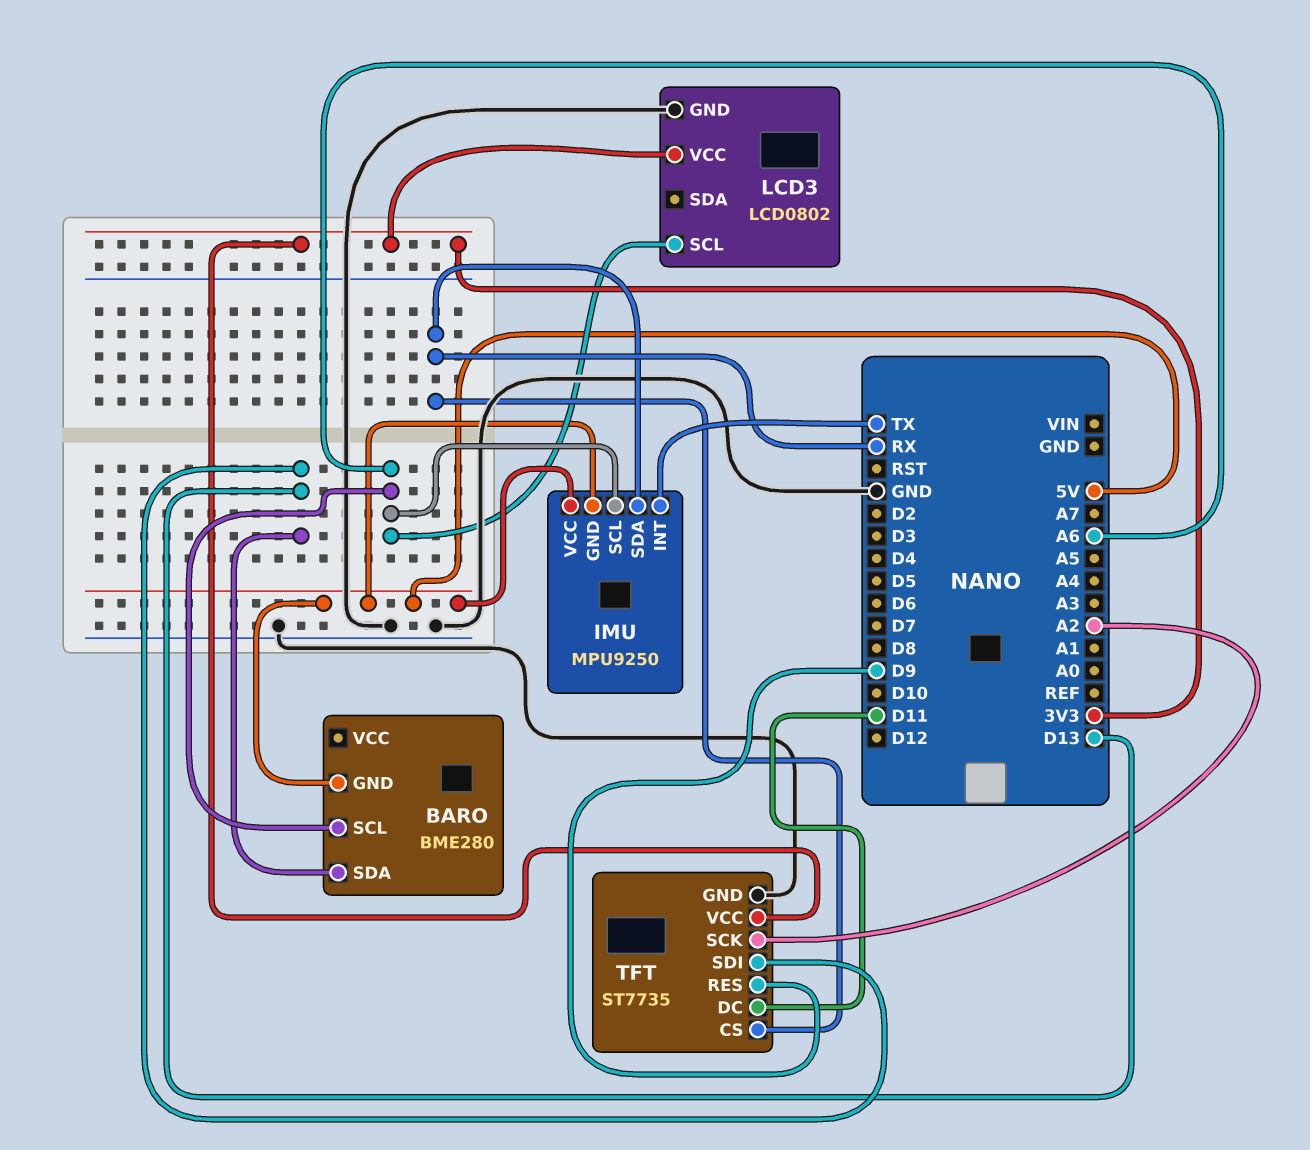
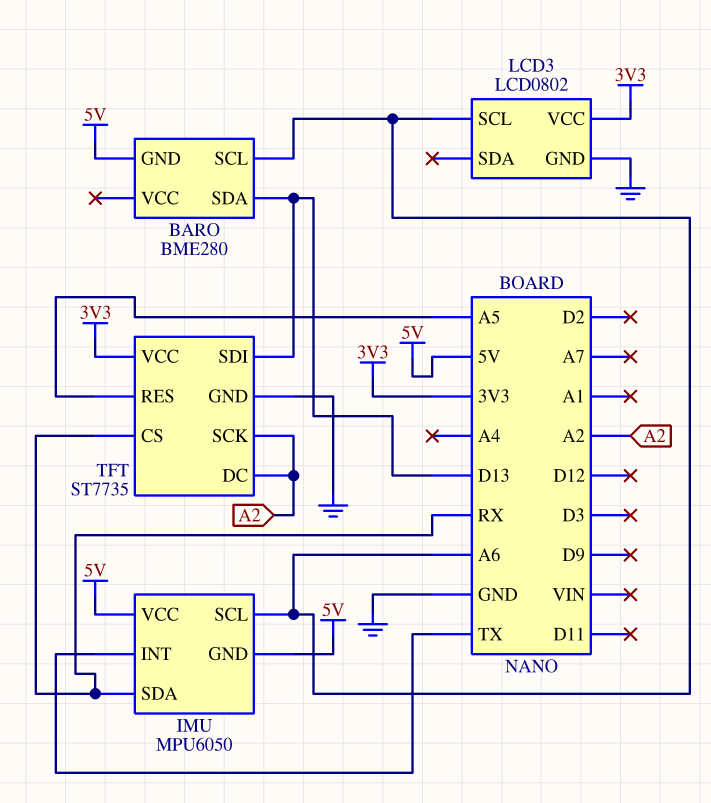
IMU: MPU9250 -> MPU6050
TFT pin DC: D11 -> A2
TFT pin RES: D9 -> A5

